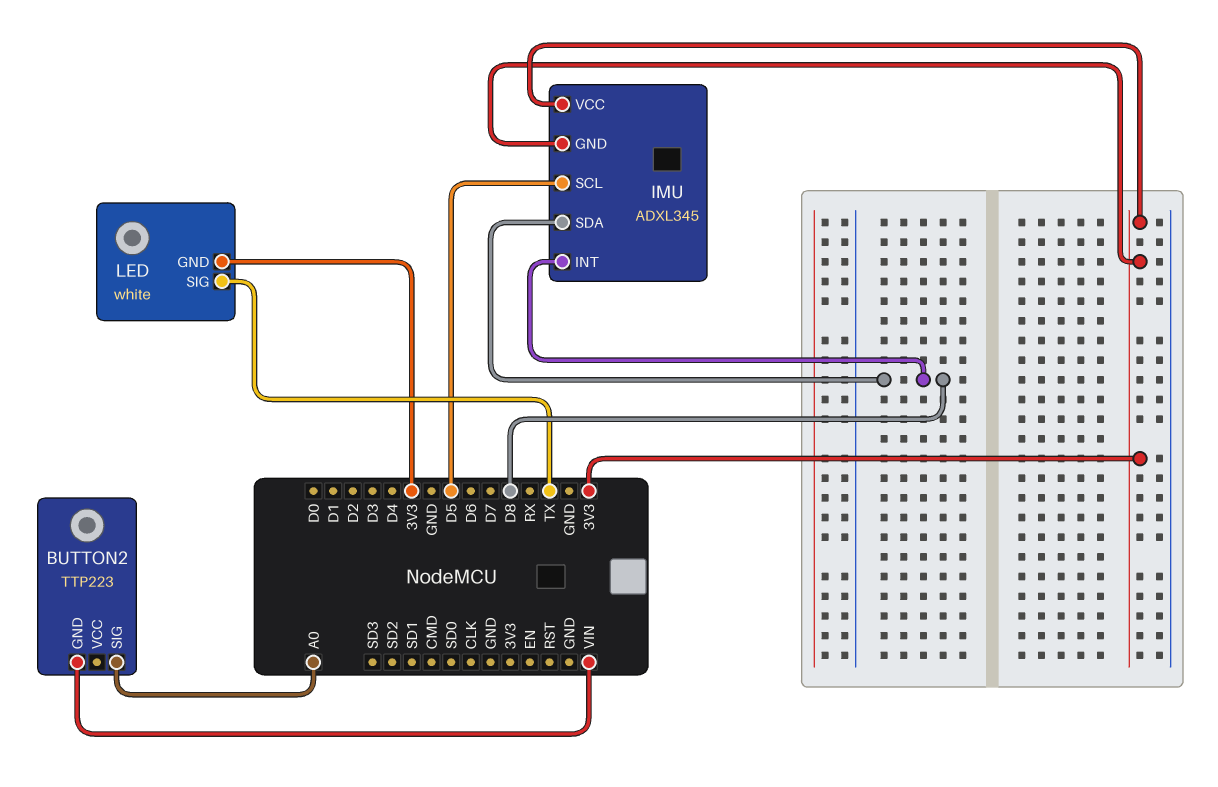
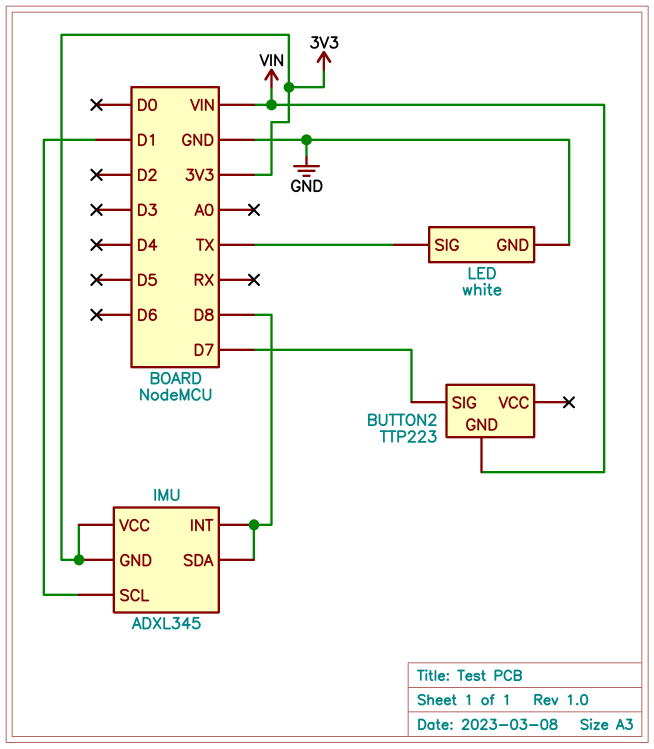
BUTTON2 pin SIG: A0 -> D7
IMU pin SCL: D5 -> D1
LED pin GND: 3V3 -> GND

